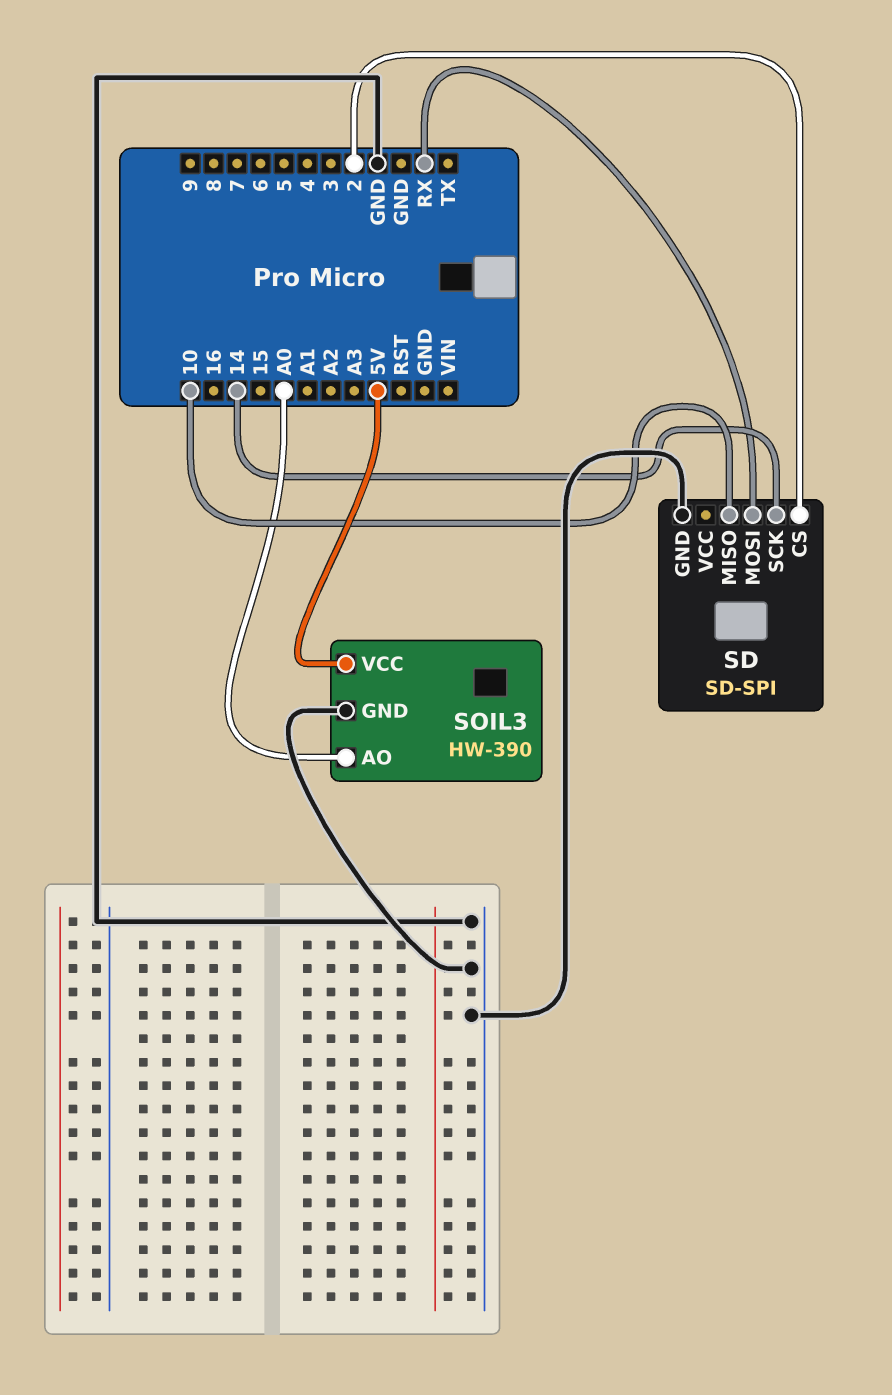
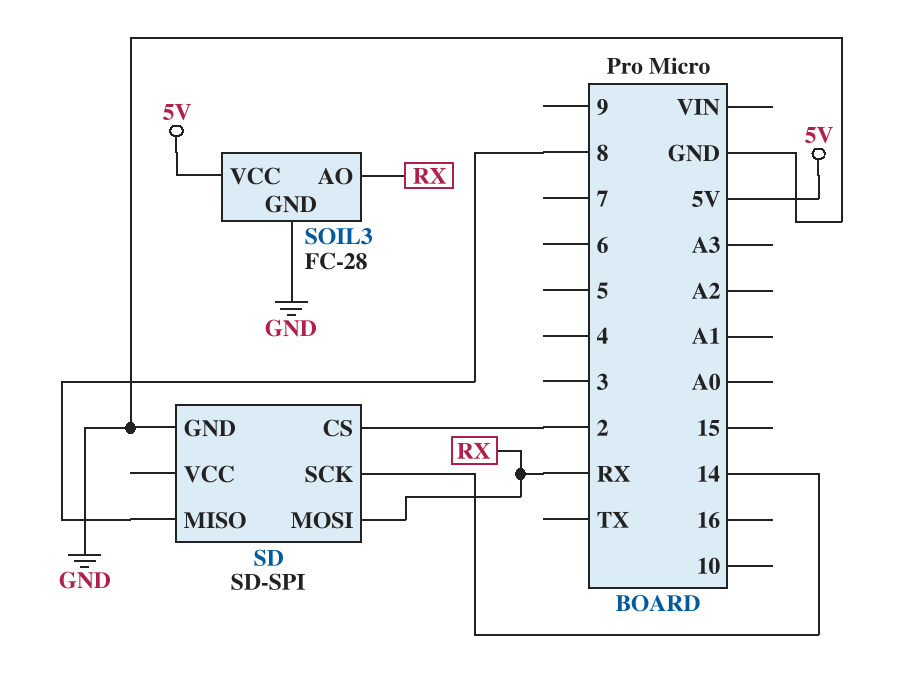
SD pin MISO: 10 -> 8
SOIL3: HW-390 -> FC-28
SOIL3 pin AO: A0 -> RX

